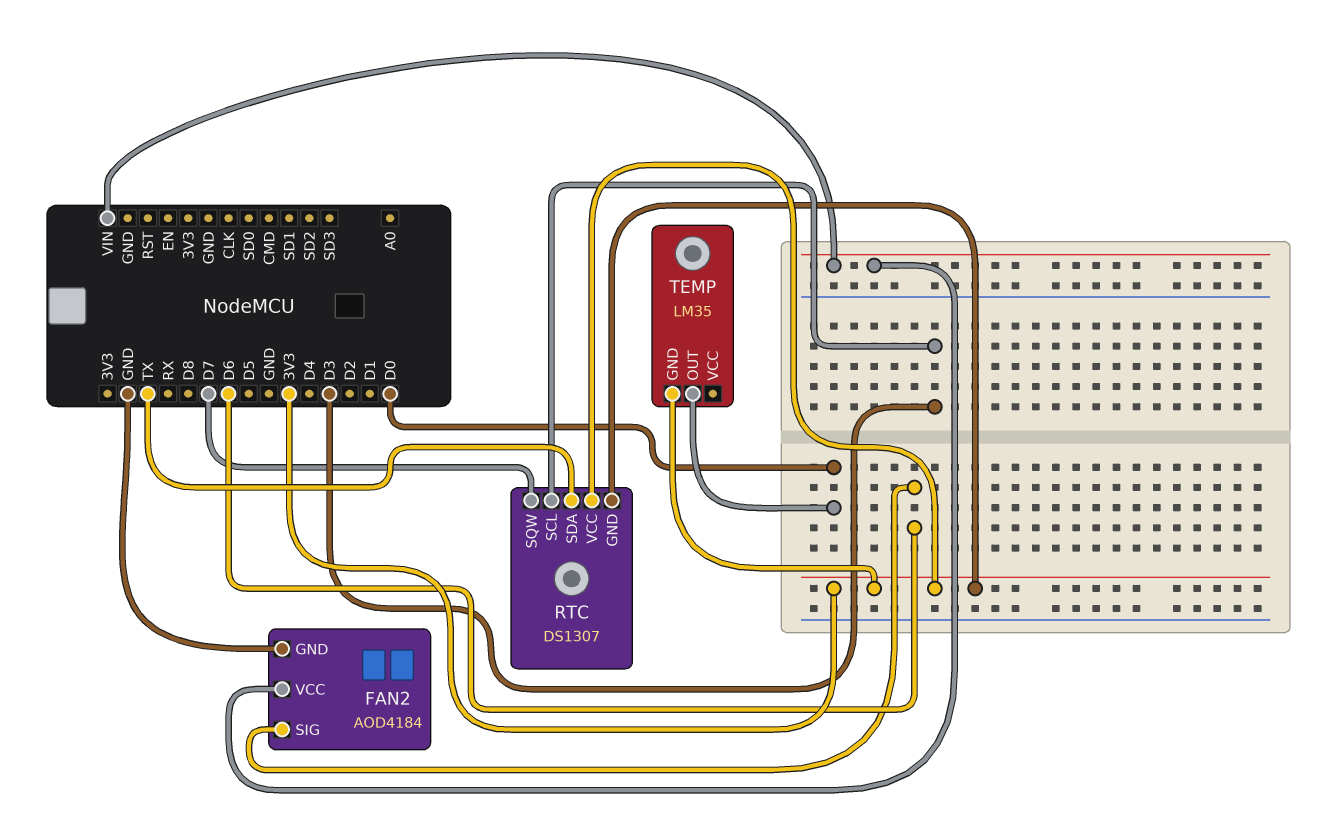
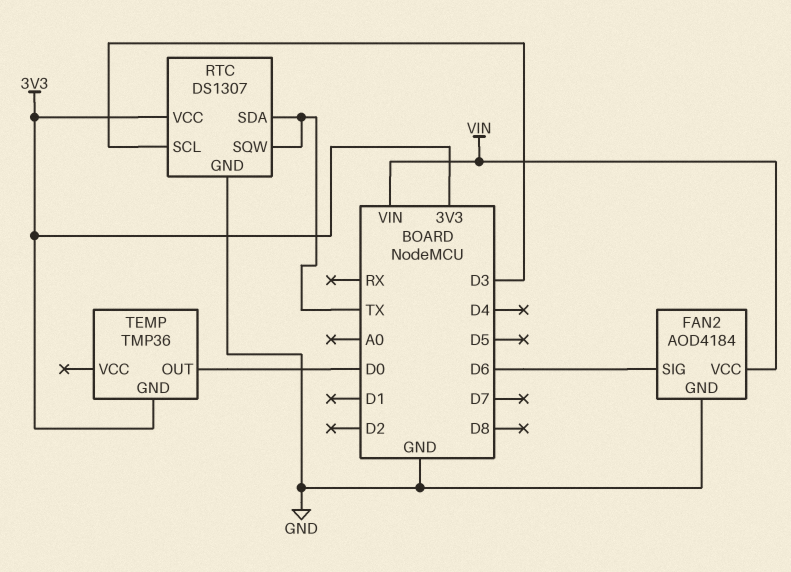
RTC pin GND: 3V3 -> GND
RTC pin SQW: D7 -> TX
TEMP: LM35 -> TMP36

